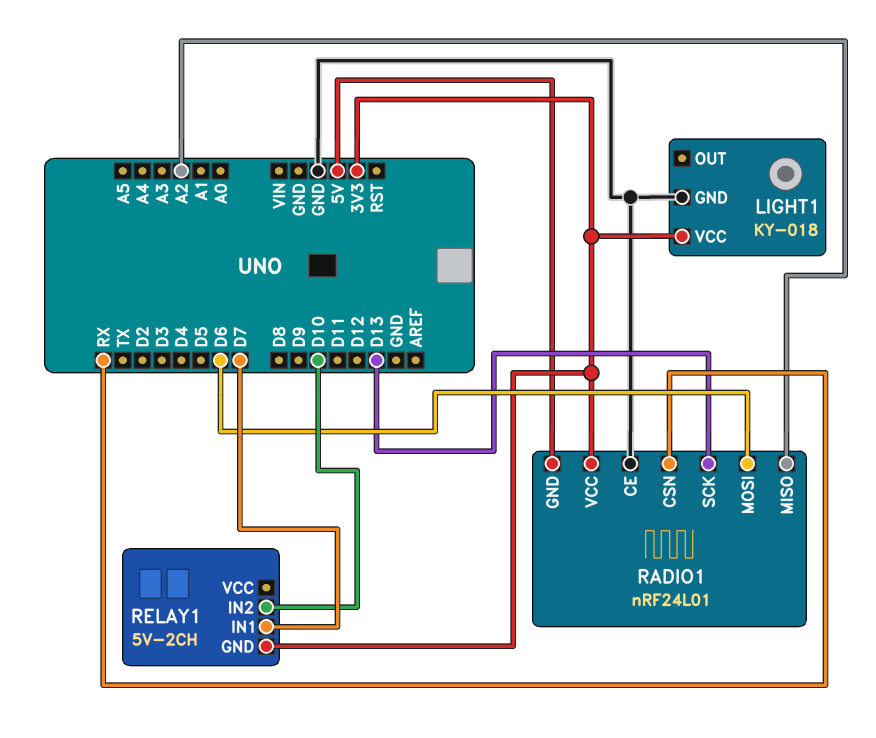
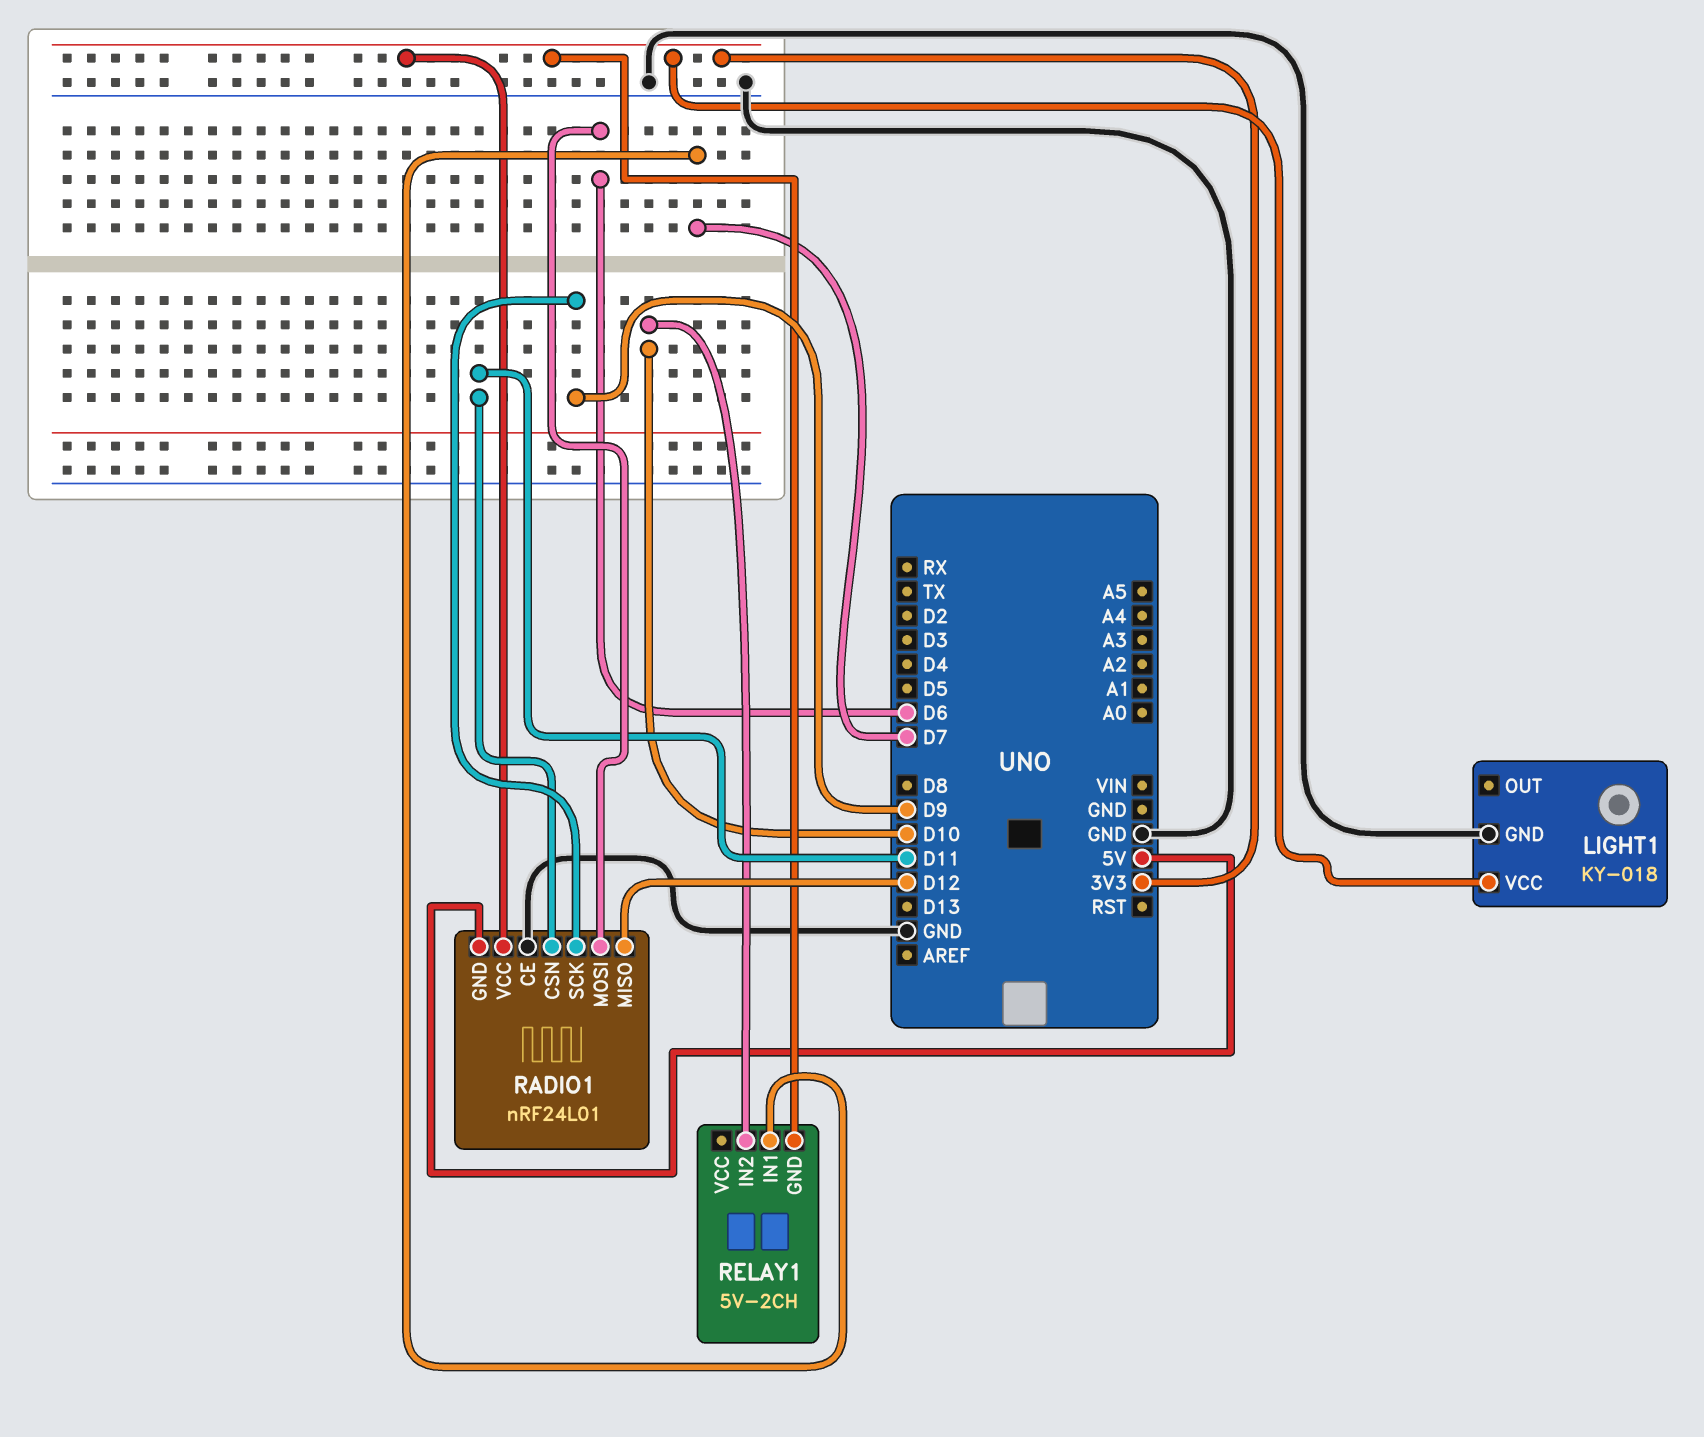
RADIO1 pin CSN: RX -> D11
RADIO1 pin MISO: A2 -> D12
RADIO1 pin SCK: D13 -> D9

